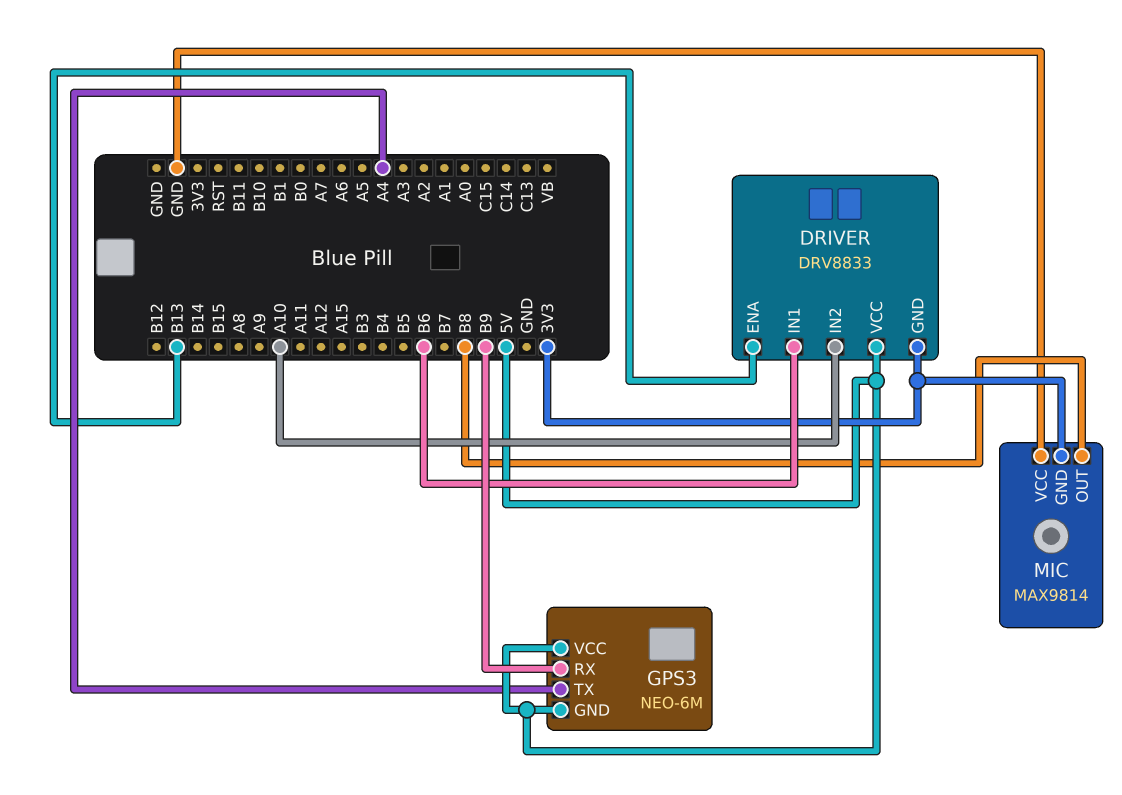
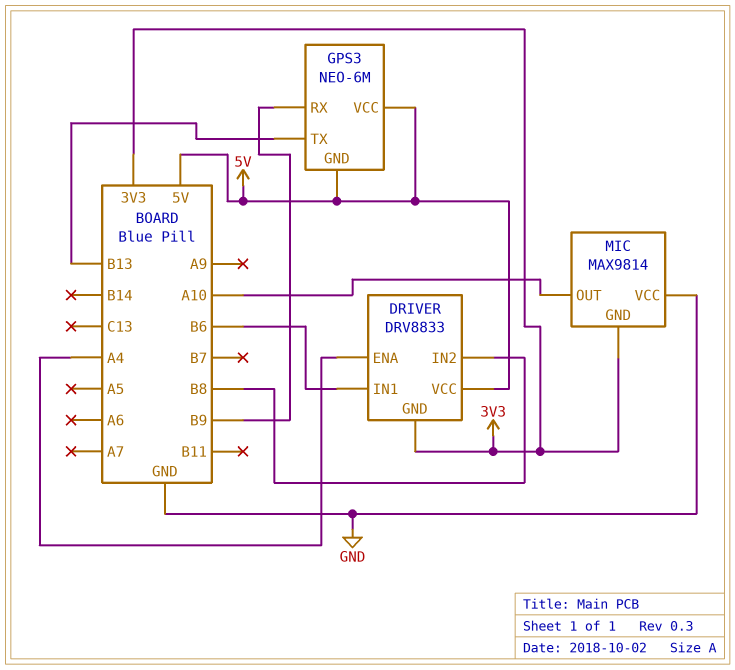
DRIVER pin ENA: B13 -> A4
DRIVER pin IN2: A10 -> B8
GPS3 pin TX: A4 -> B13
MIC pin OUT: B8 -> A10

